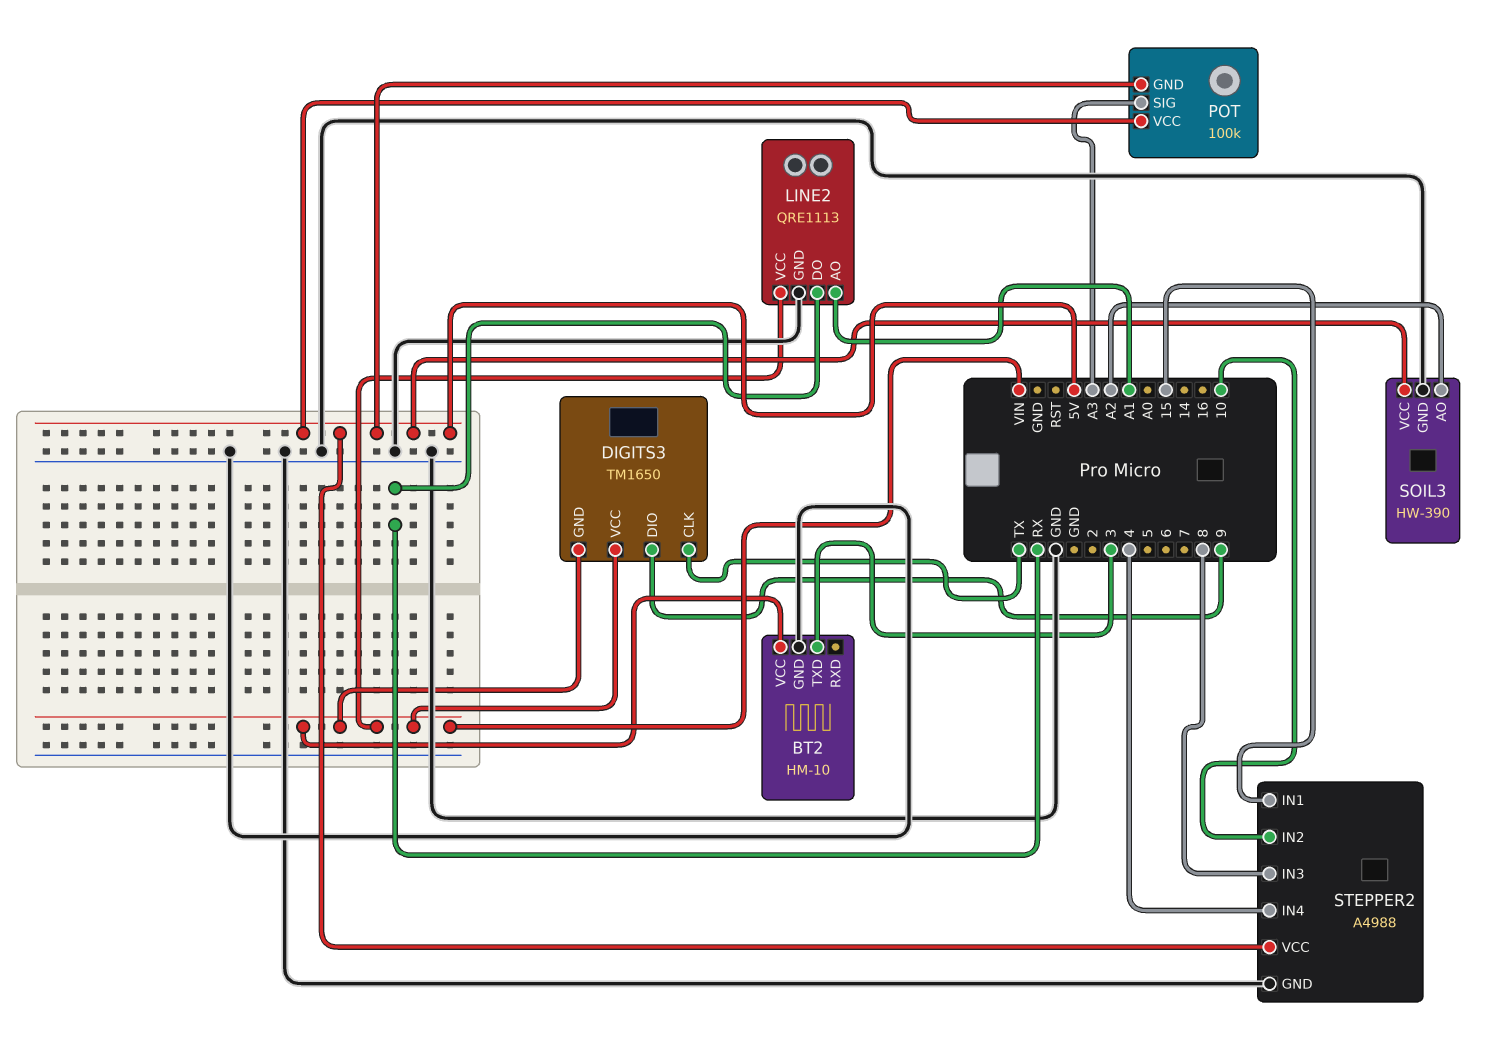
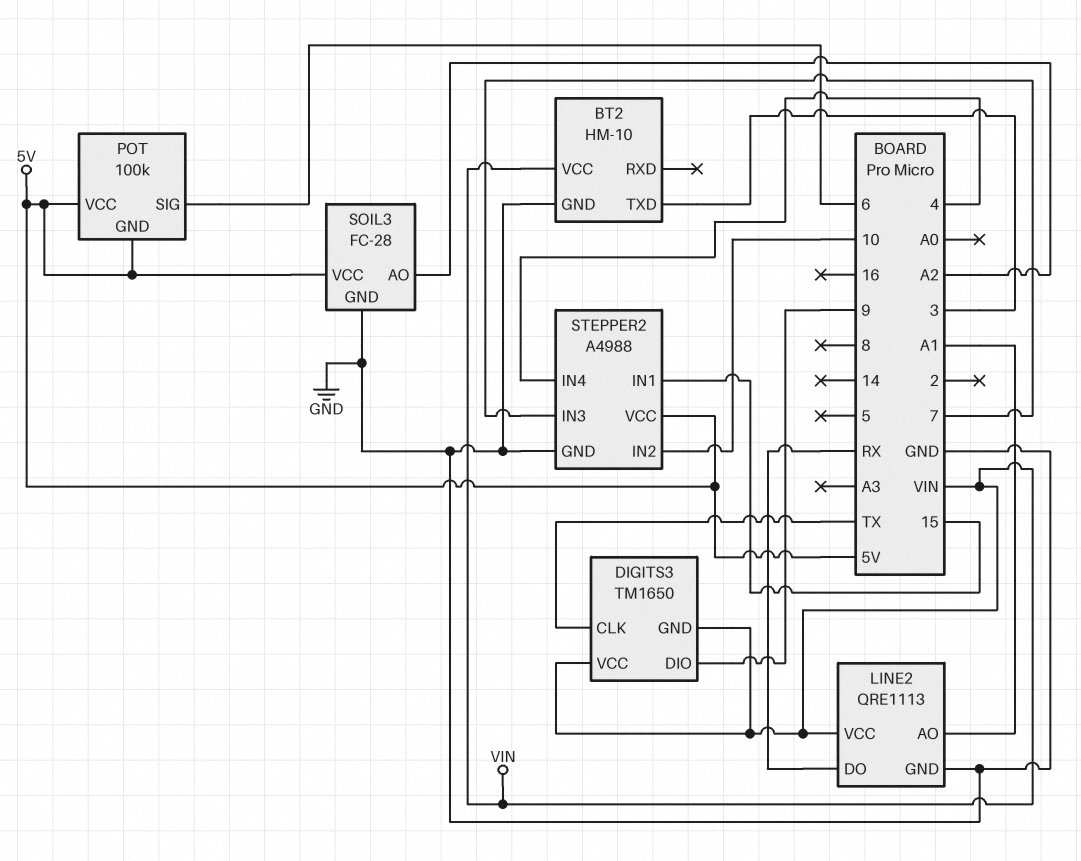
POT pin SIG: A3 -> 6
SOIL3: HW-390 -> FC-28
STEPPER2 pin IN3: 8 -> 7

